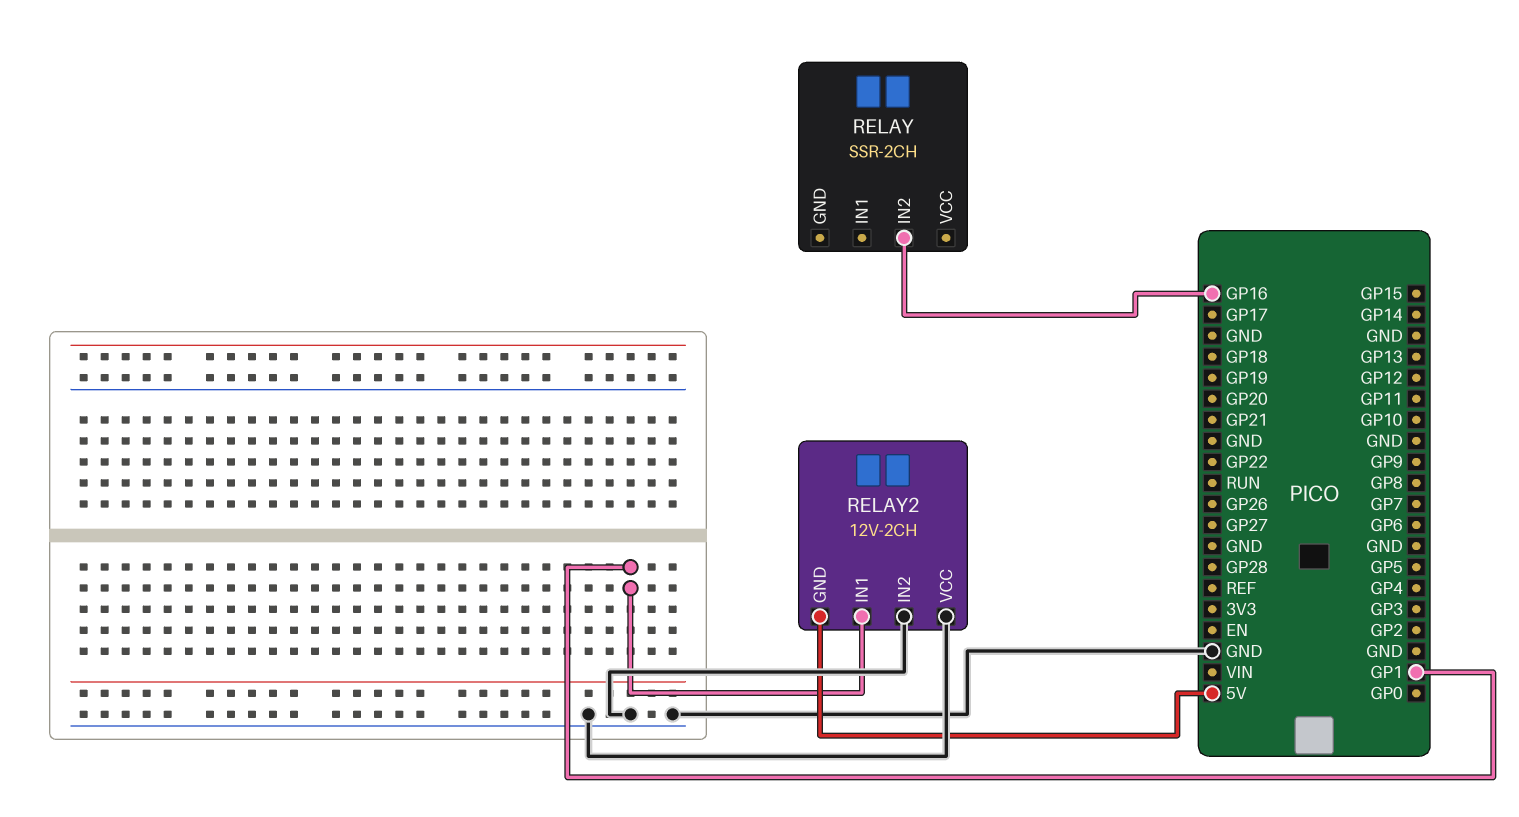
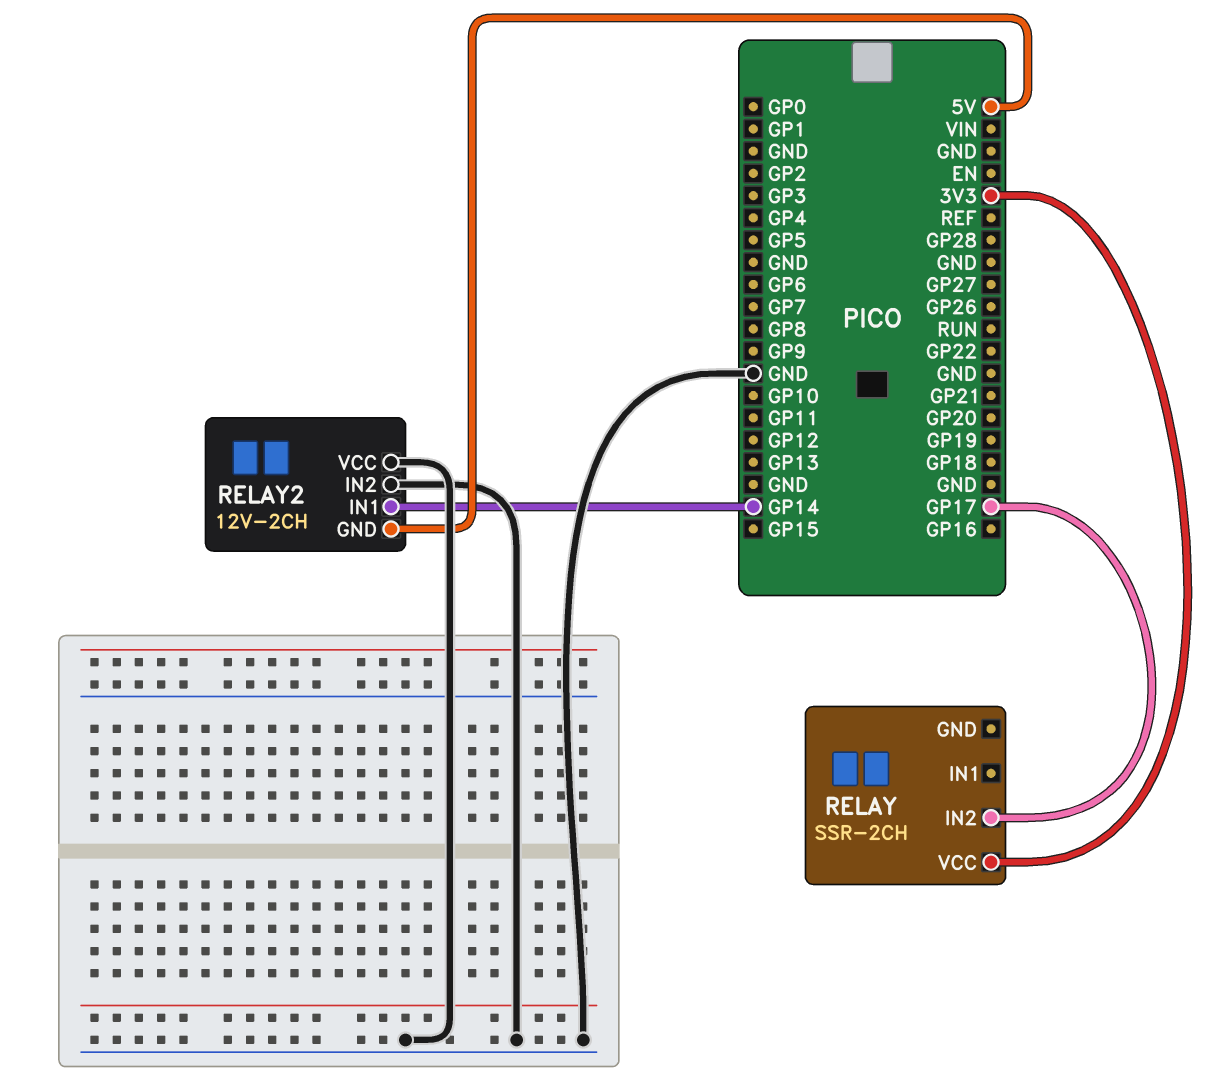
RELAY pin IN2: GP16 -> GP17
RELAY pin VCC: none -> 3V3
RELAY2 pin IN1: GP1 -> GP14

